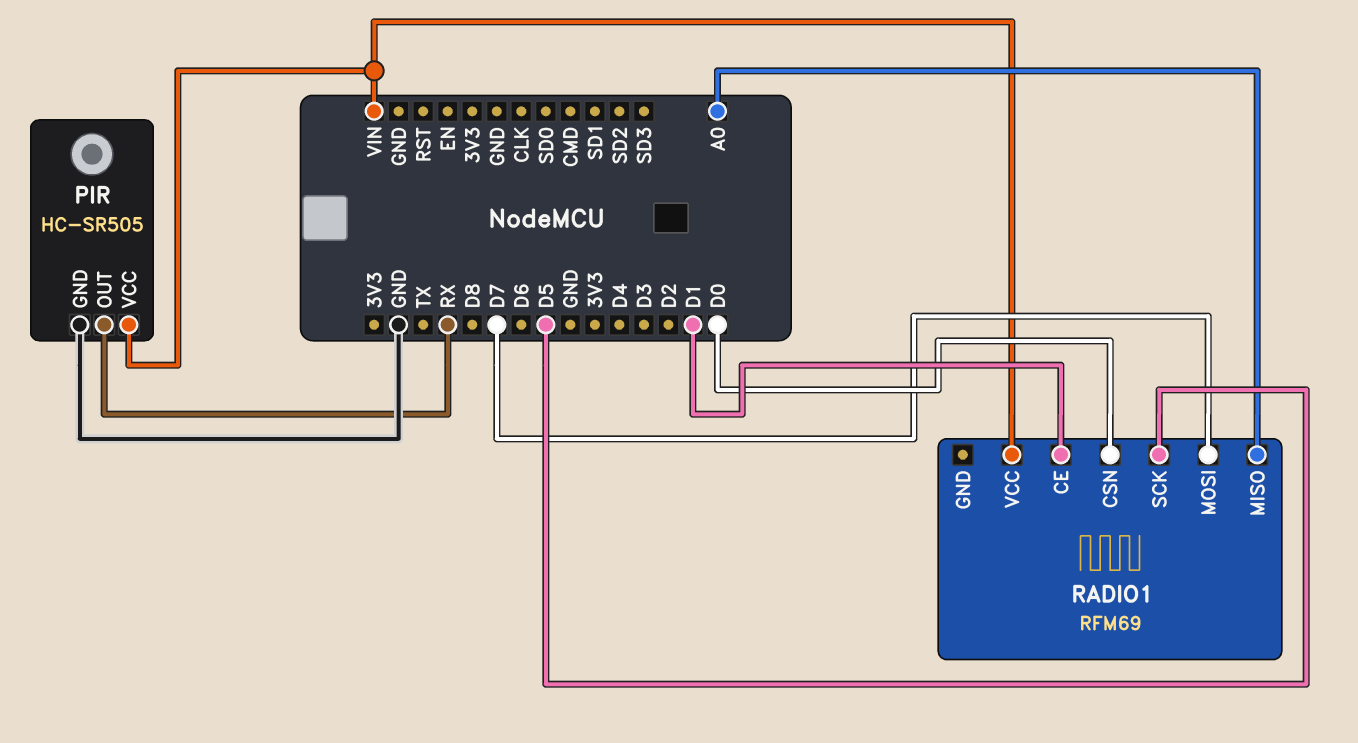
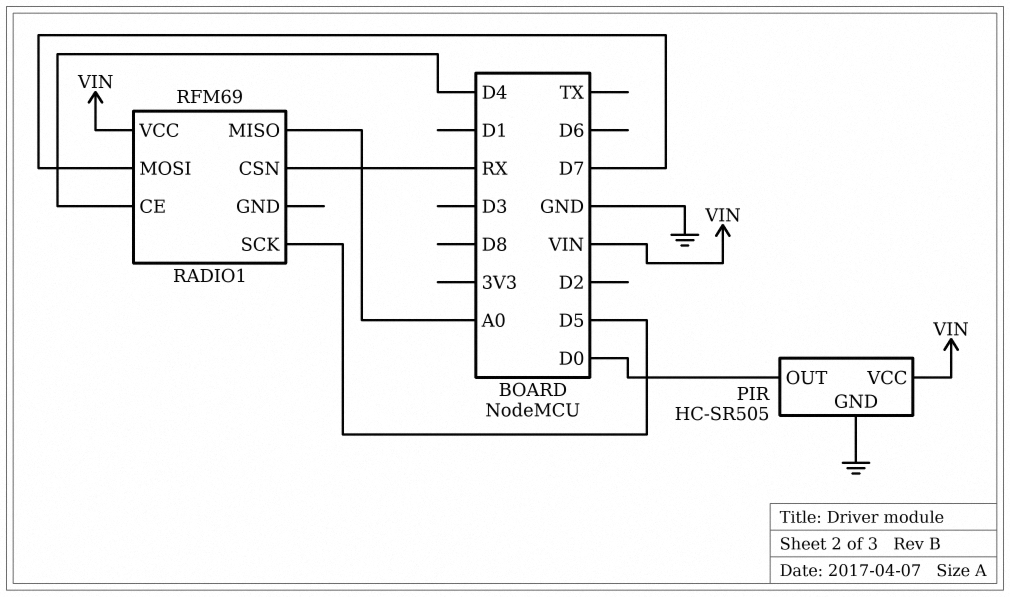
PIR pin OUT: RX -> D0
RADIO1 pin CE: D1 -> D4
RADIO1 pin CSN: D0 -> RX

